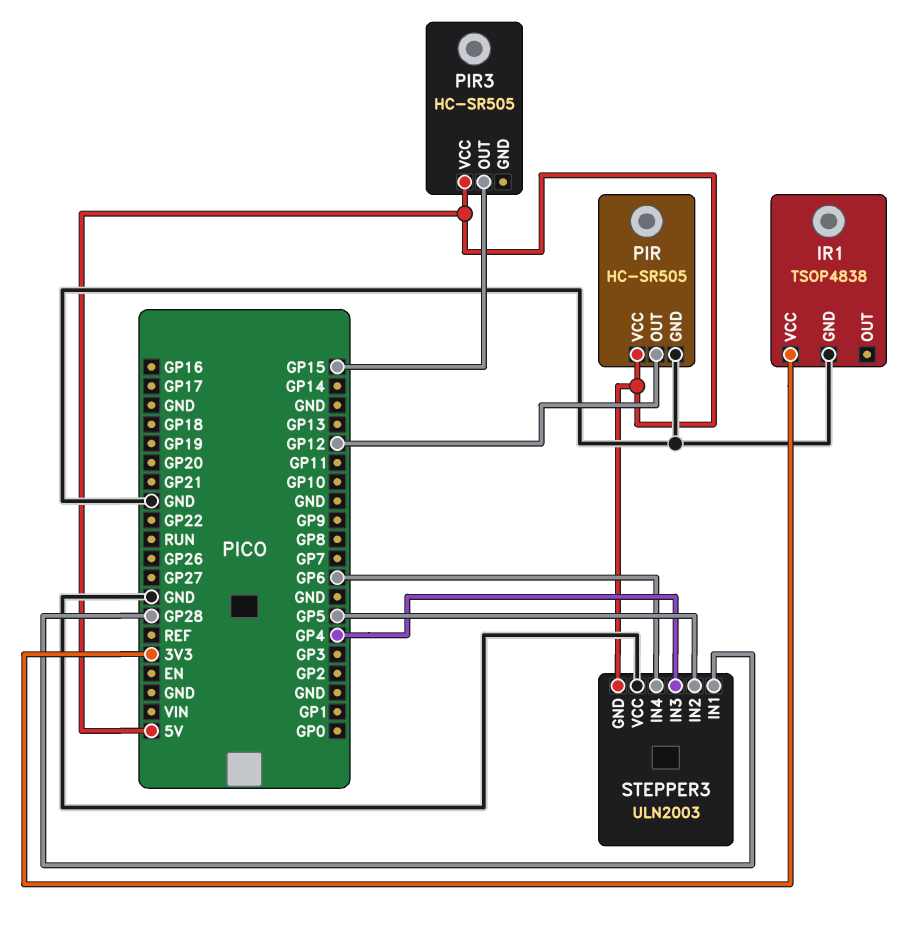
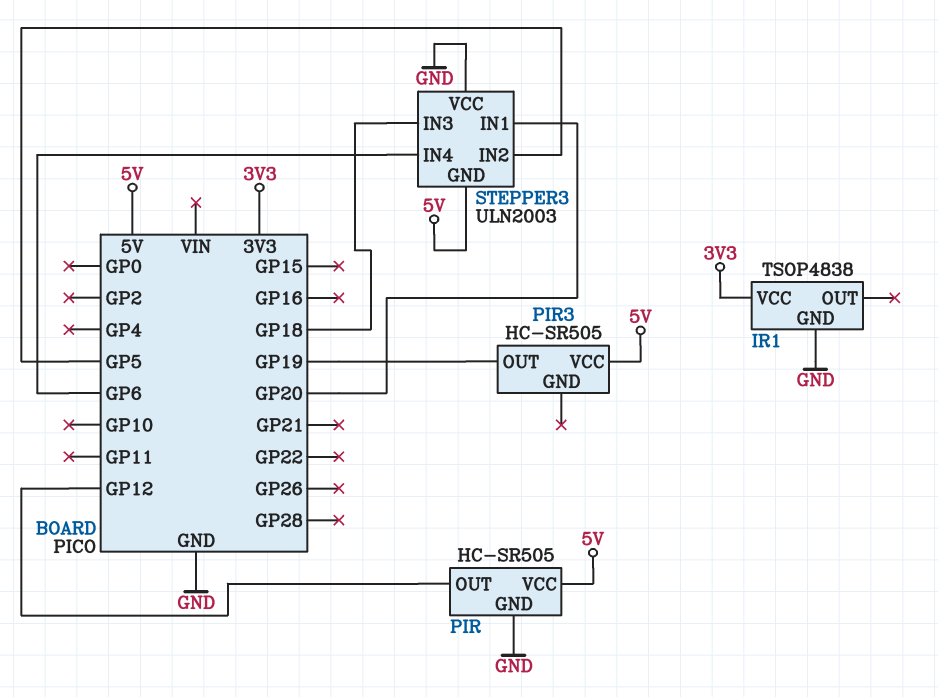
PIR3 pin OUT: GP15 -> GP19
STEPPER3 pin IN1: GP28 -> GP20
STEPPER3 pin IN3: GP4 -> GP18

